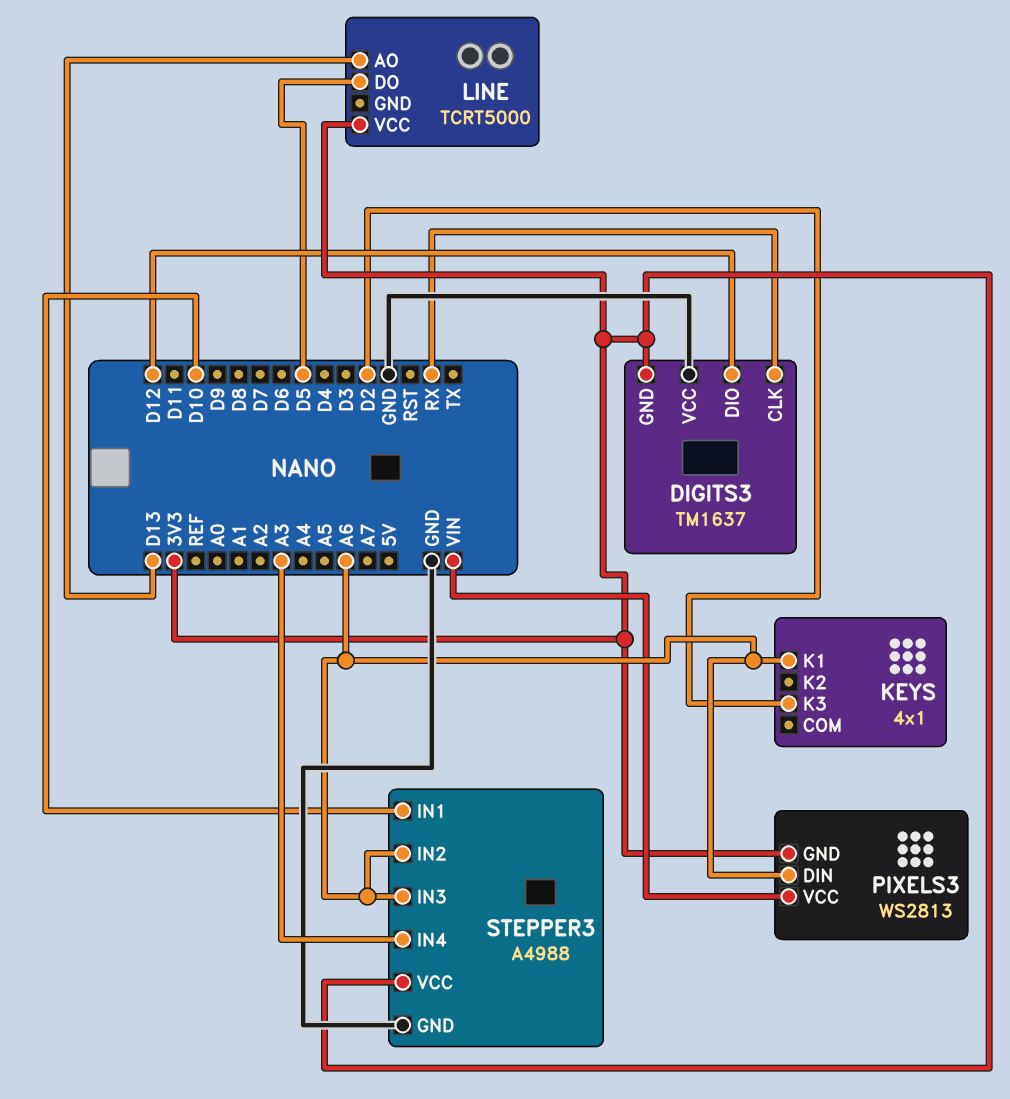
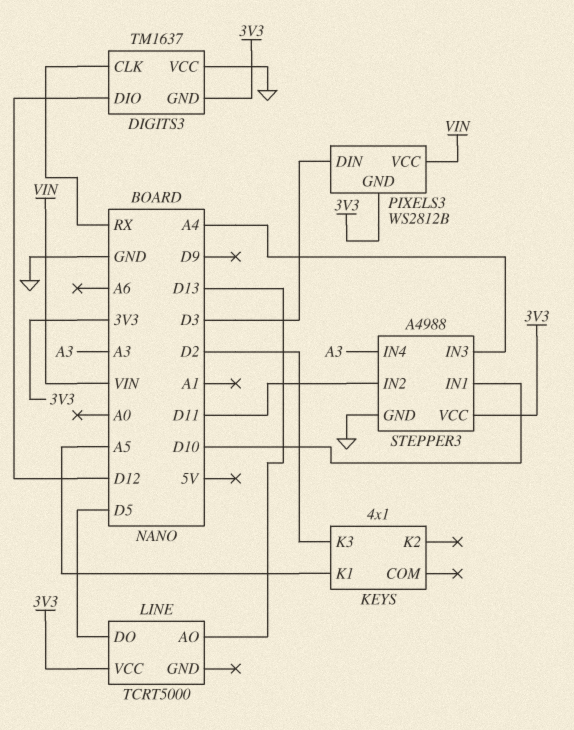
KEYS pin K1: A6 -> A5
PIXELS3: WS2813 -> WS2812B
PIXELS3 pin DIN: A6 -> D3
STEPPER3 pin IN2: A6 -> D11
STEPPER3 pin IN3: A6 -> A4

